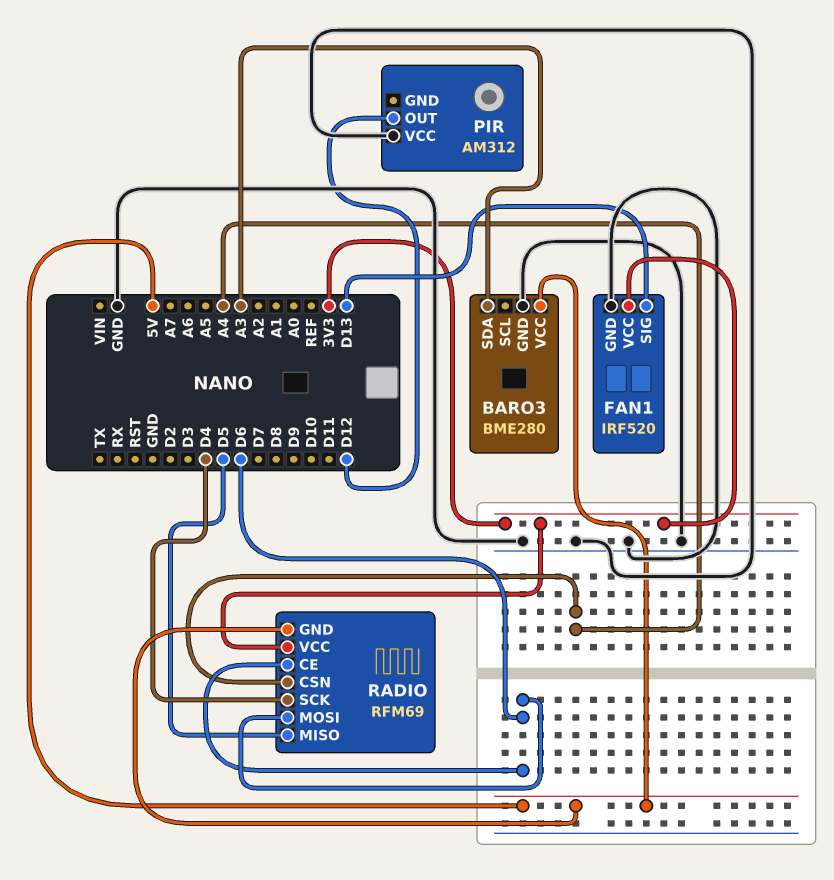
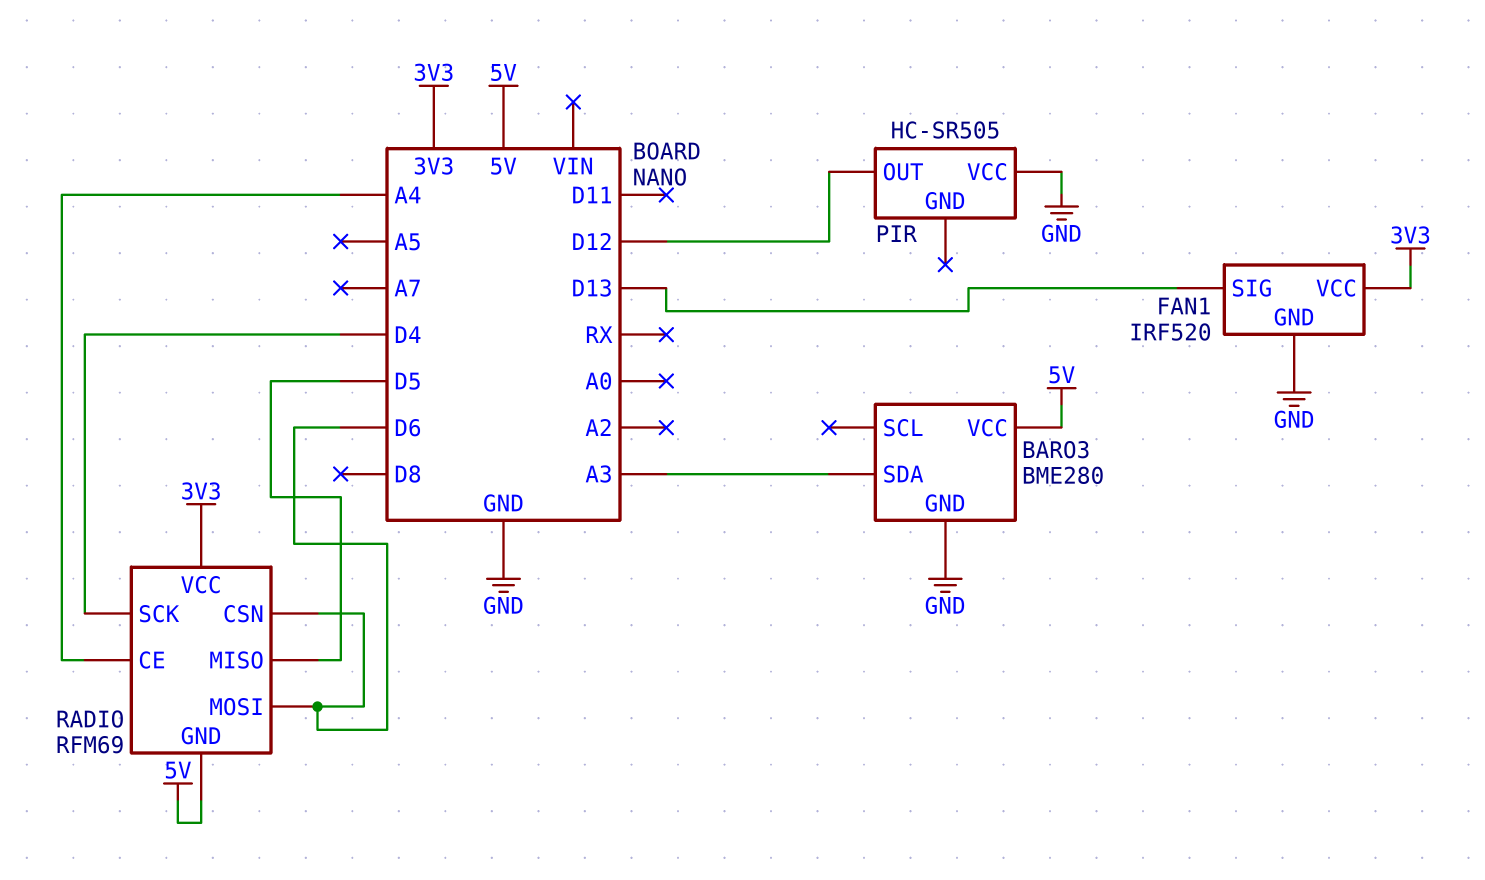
PIR: AM312 -> HC-SR505
RADIO pin CE: D6 -> A4
RADIO pin CSN: A4 -> D6

